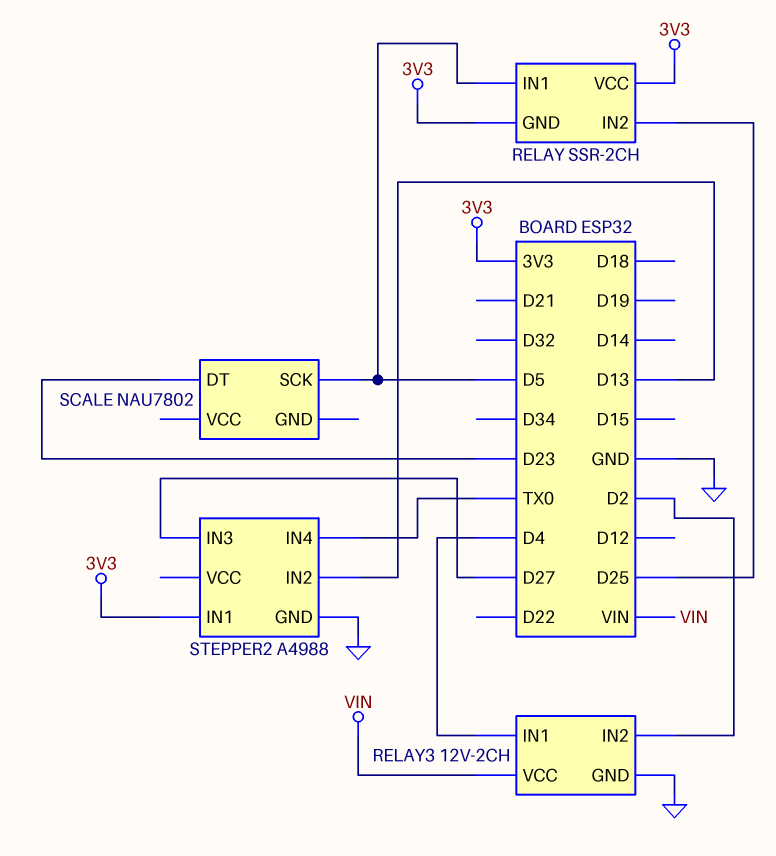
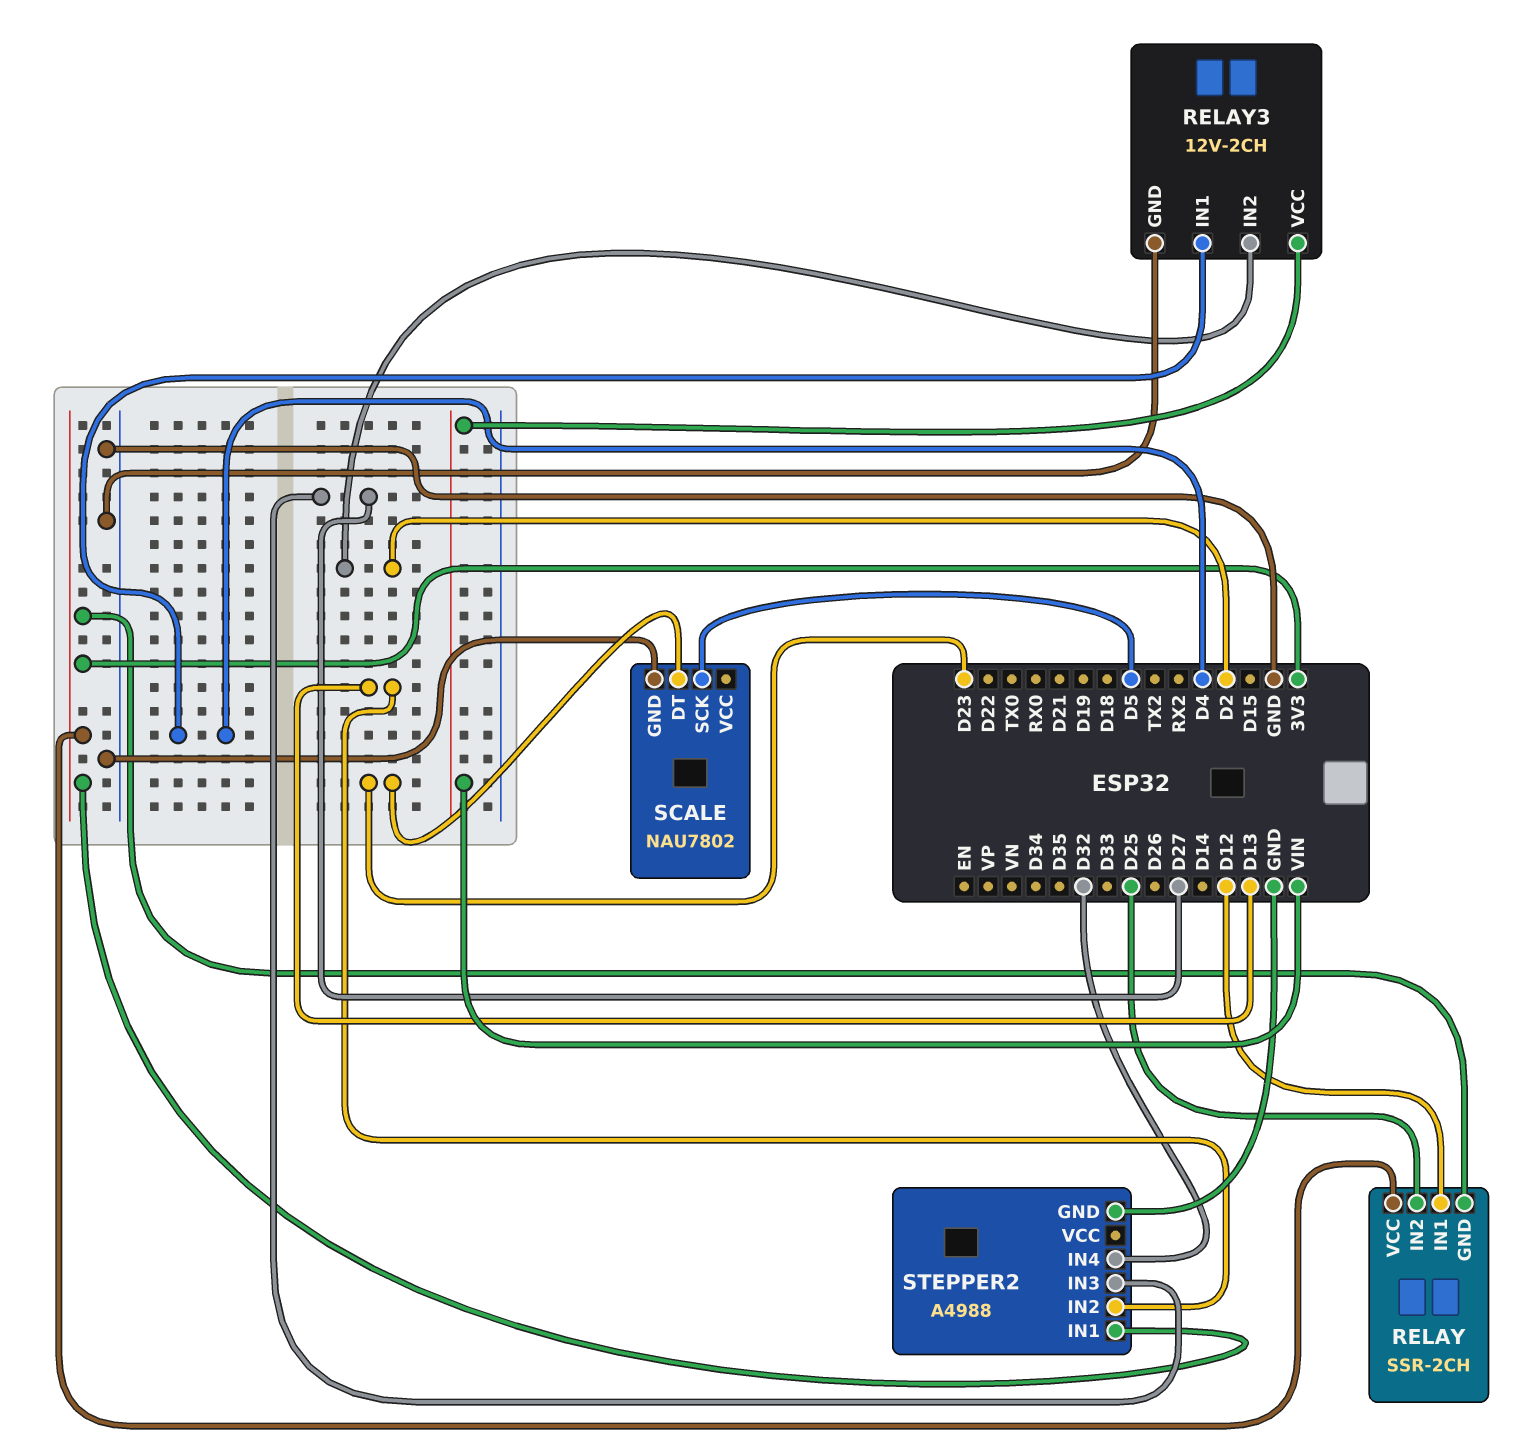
RELAY pin IN1: D5 -> D12
SCALE pin GND: none -> GND
STEPPER2 pin IN4: TX0 -> D32

